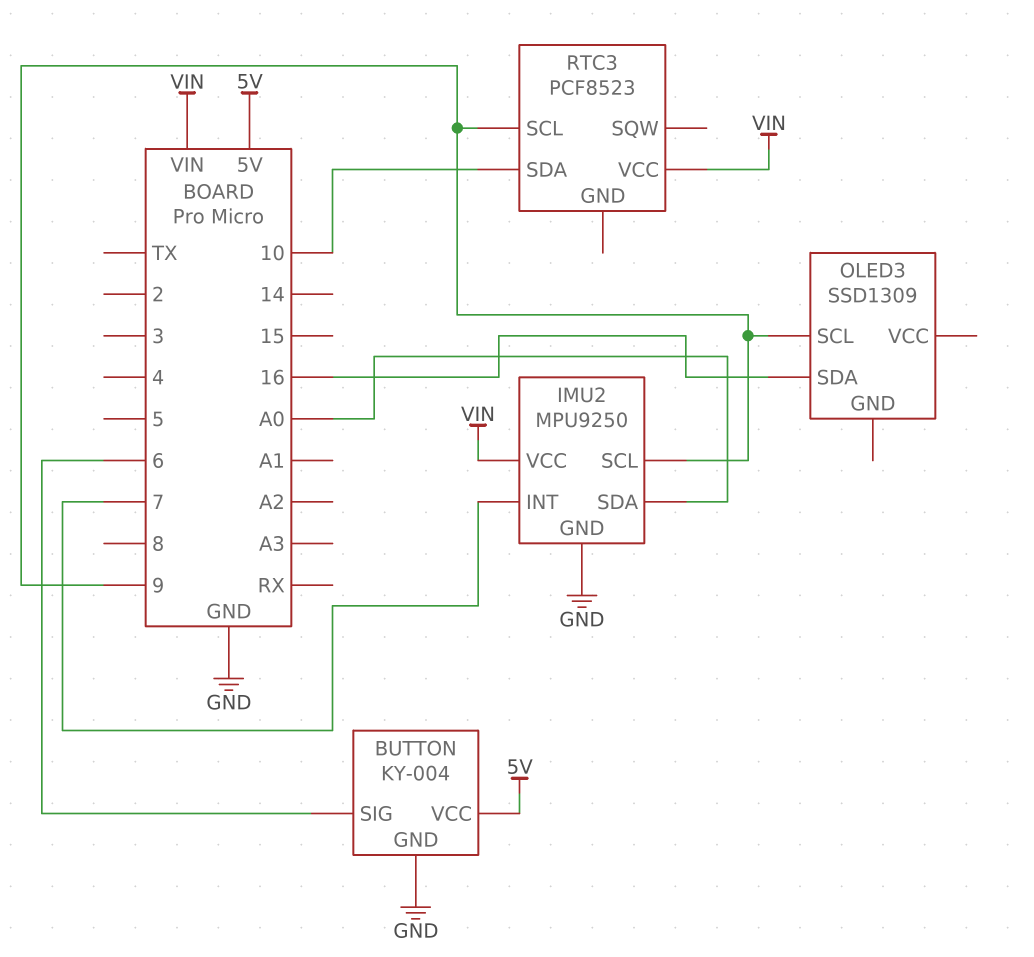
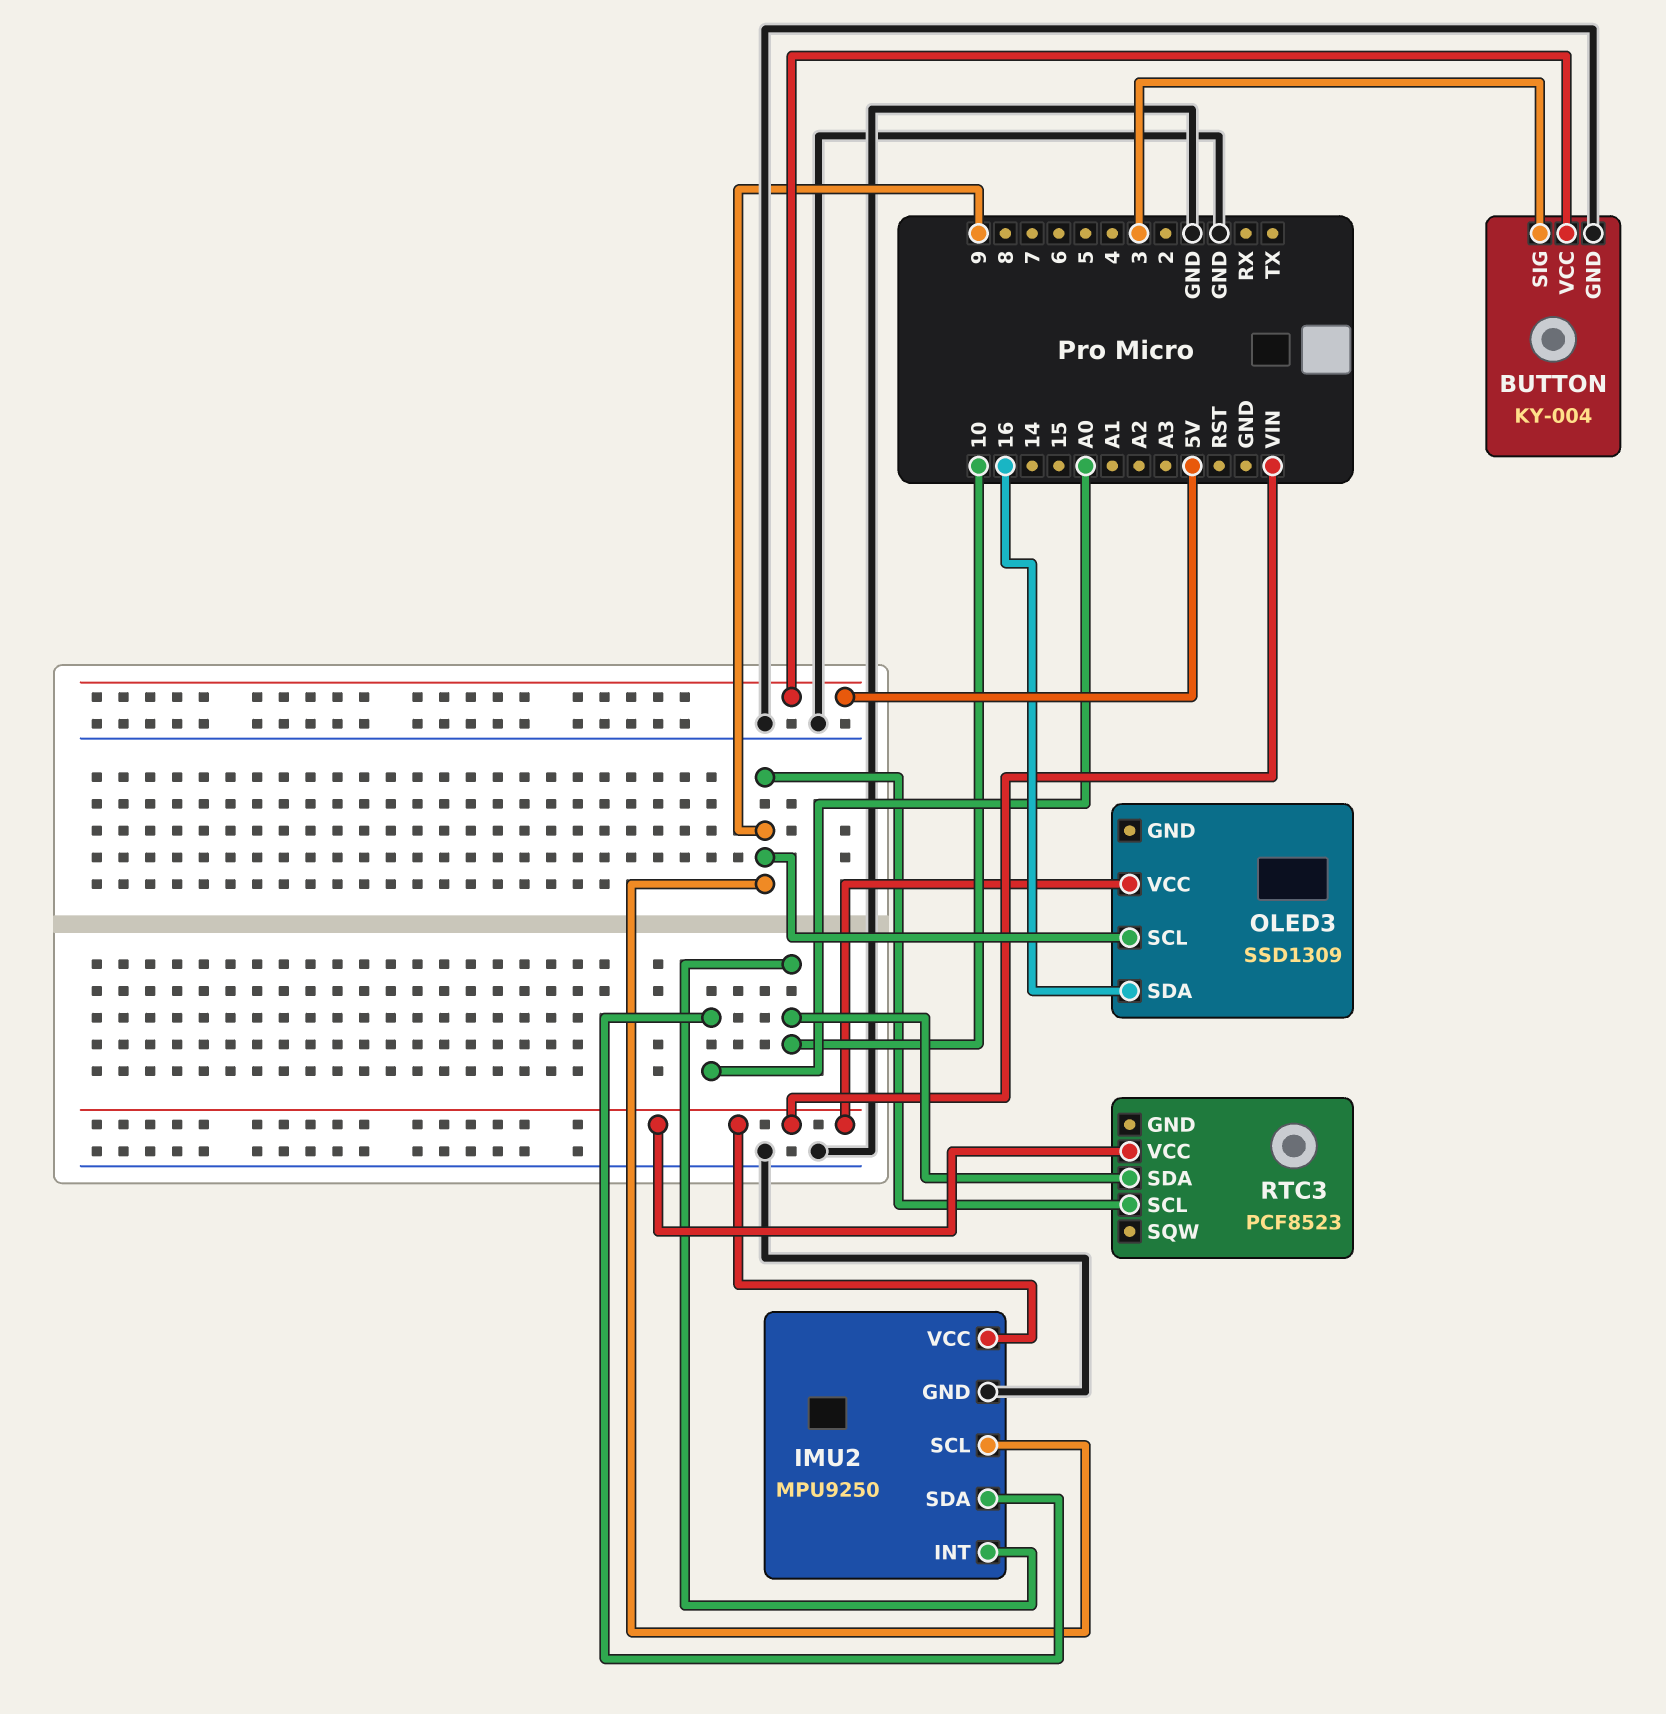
BUTTON pin SIG: 6 -> 3
IMU2 pin INT: 7 -> 10
OLED3 pin VCC: none -> VIN

